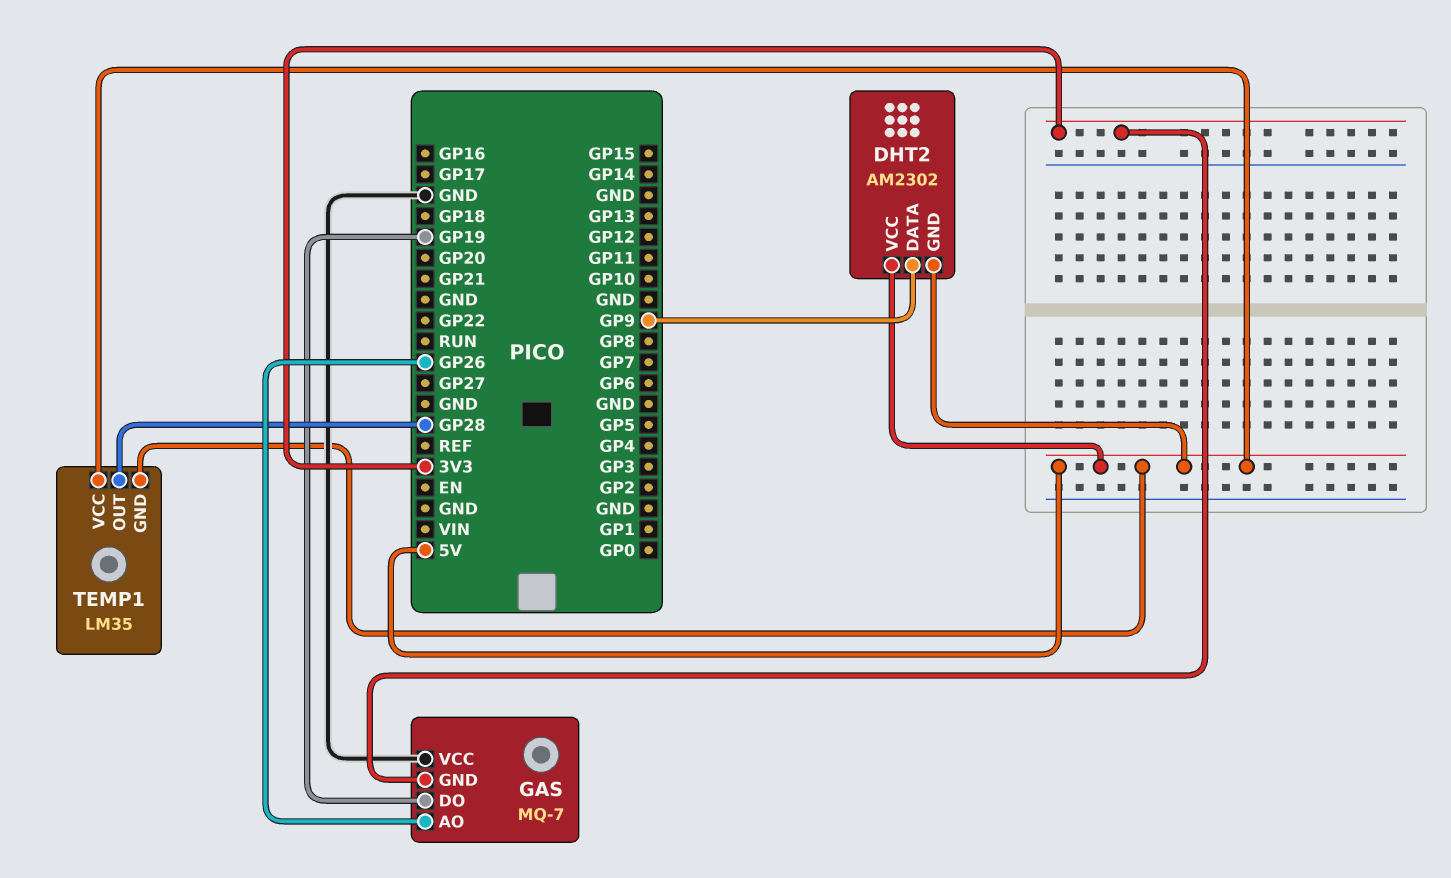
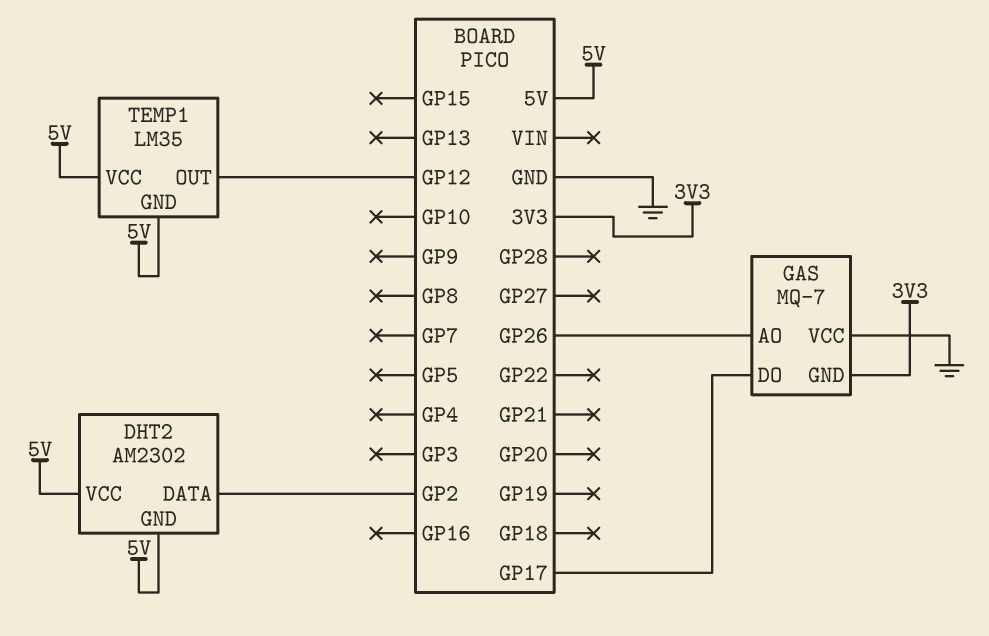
DHT2 pin DATA: GP9 -> GP2
GAS pin DO: GP19 -> GP17
TEMP1 pin OUT: GP28 -> GP12

